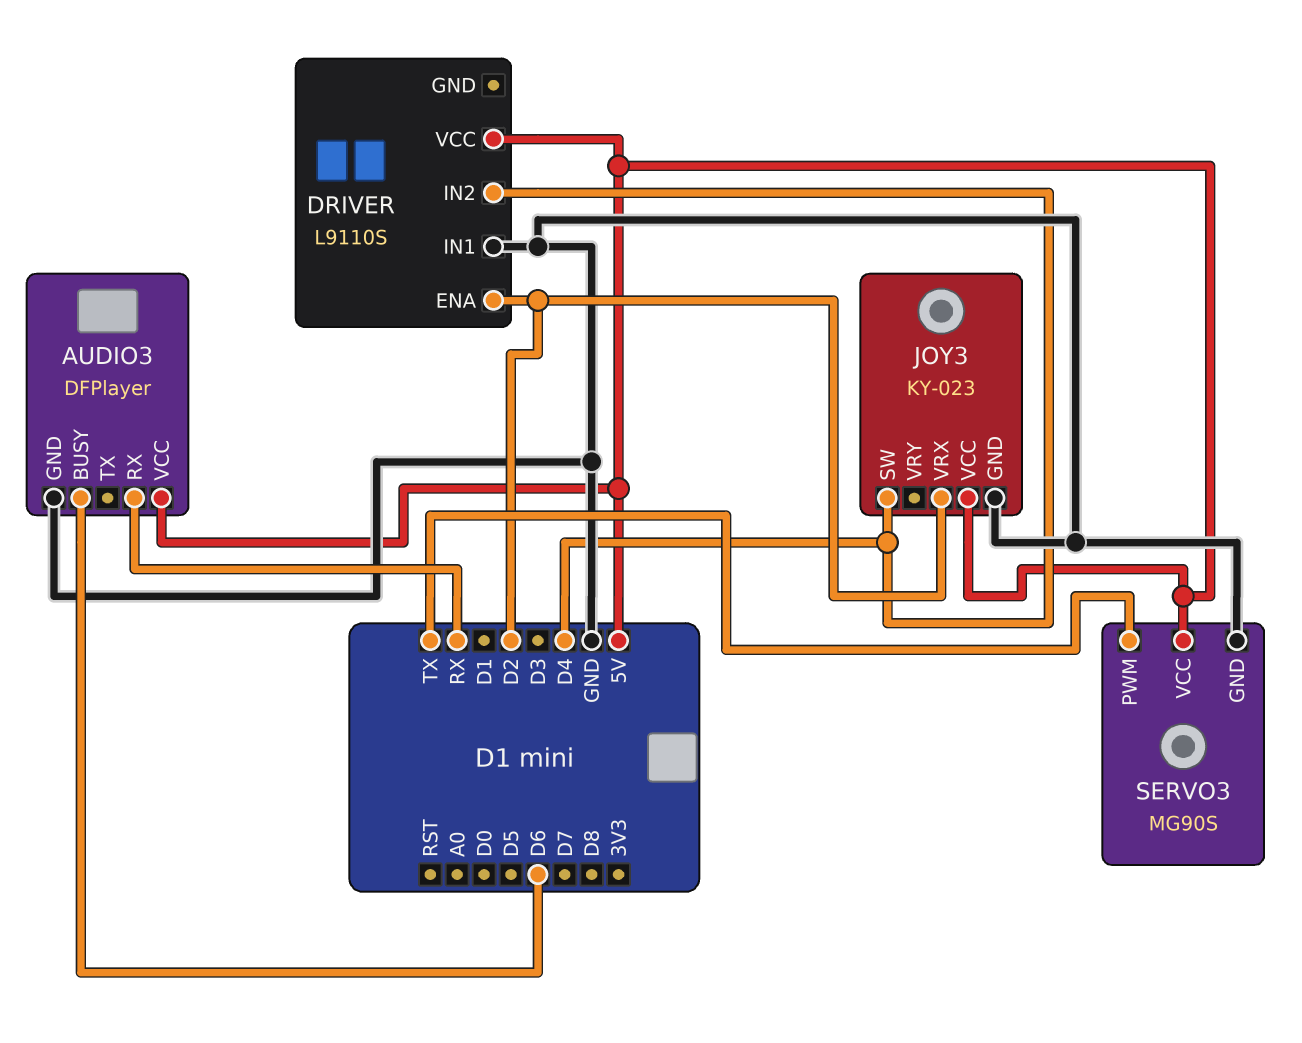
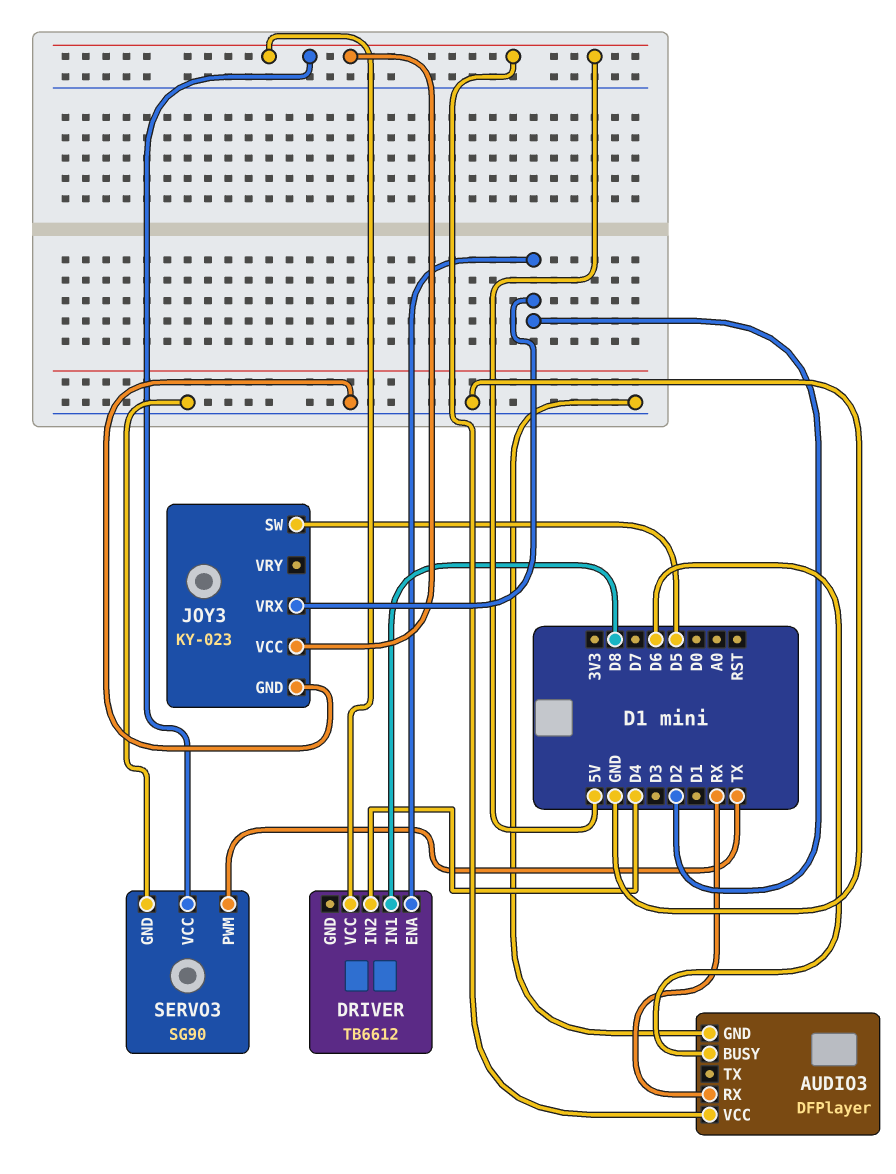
DRIVER: L9110S -> TB6612
DRIVER pin IN1: GND -> D8
JOY3 pin SW: D4 -> D5
SERVO3: MG90S -> SG90

